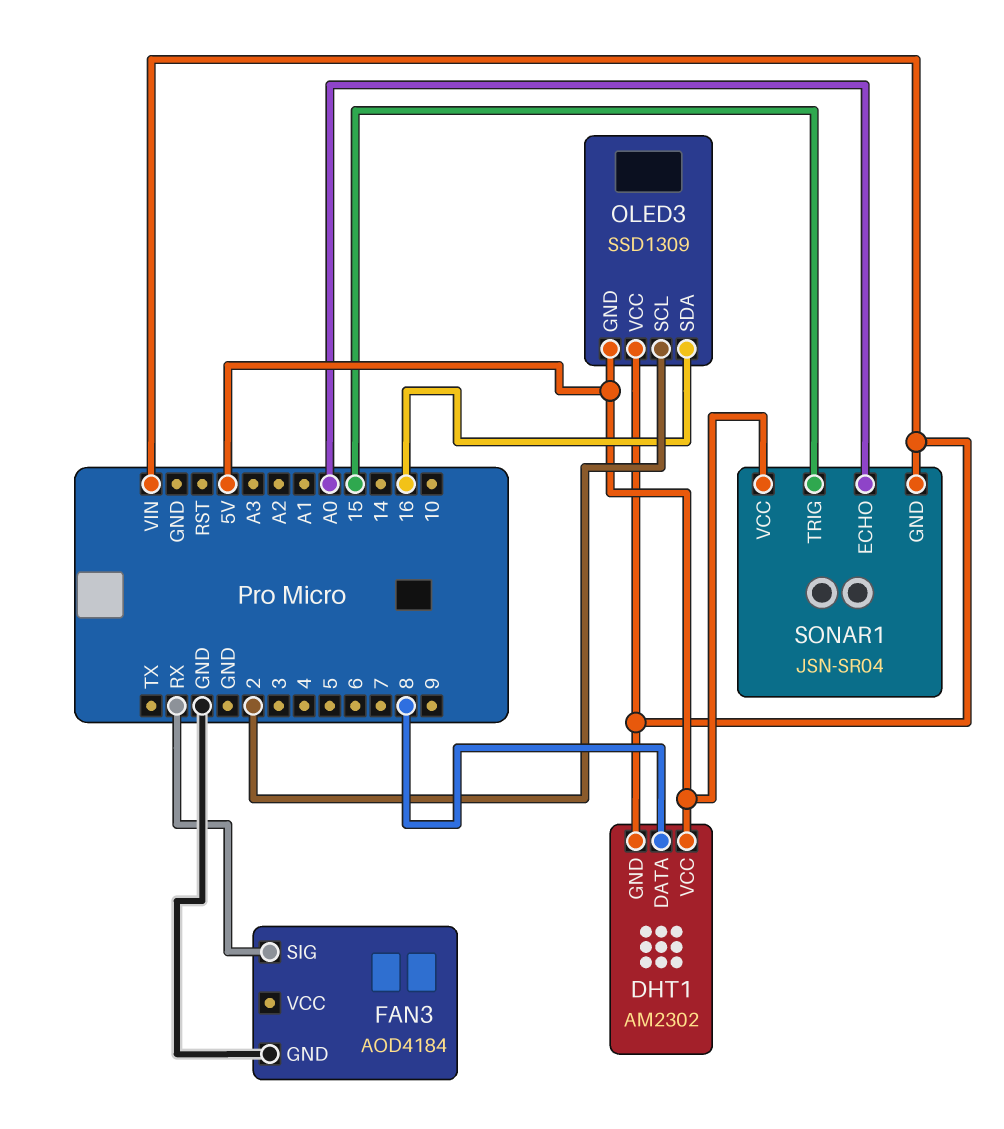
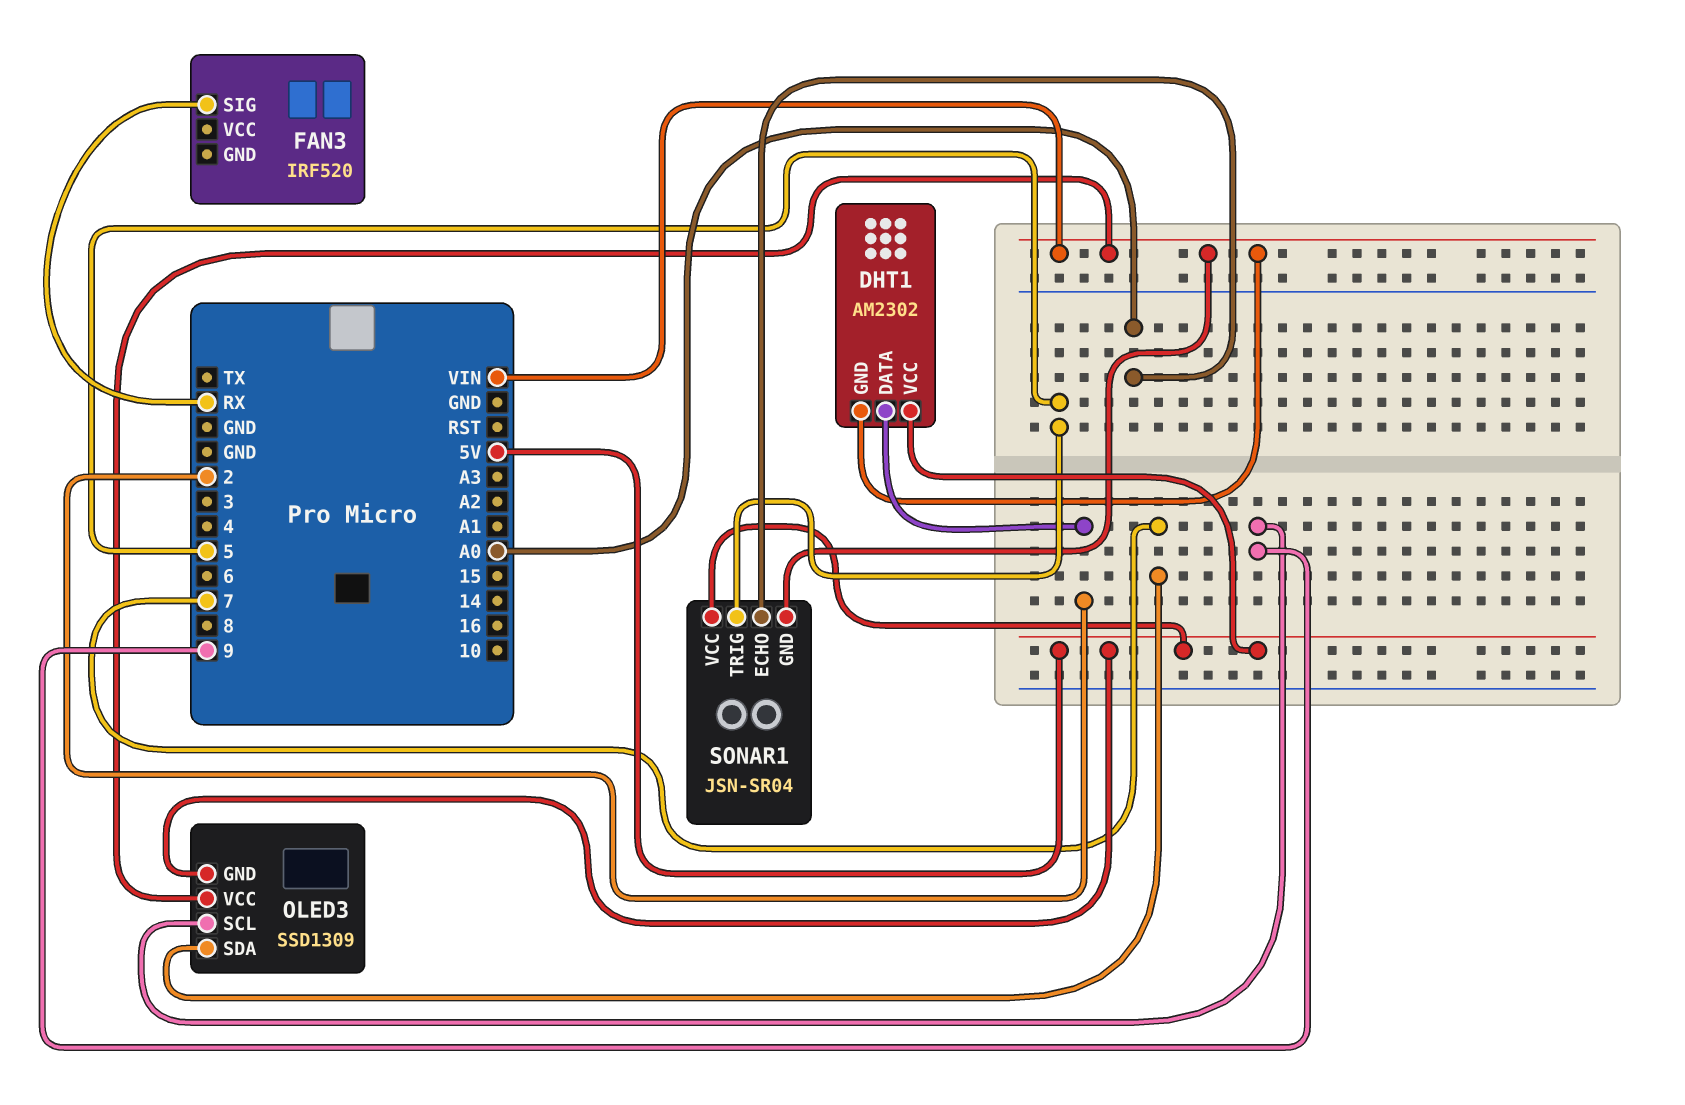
DHT1 pin DATA: 8 -> 2
FAN3: AOD4184 -> IRF520
FAN3 pin GND: GND -> none
OLED3 pin SCL: 2 -> 9
OLED3 pin SDA: 16 -> 7
SONAR1 pin TRIG: 15 -> 5

